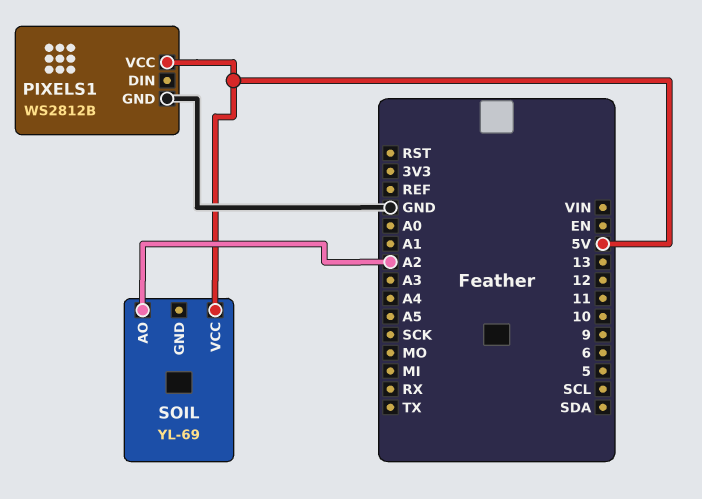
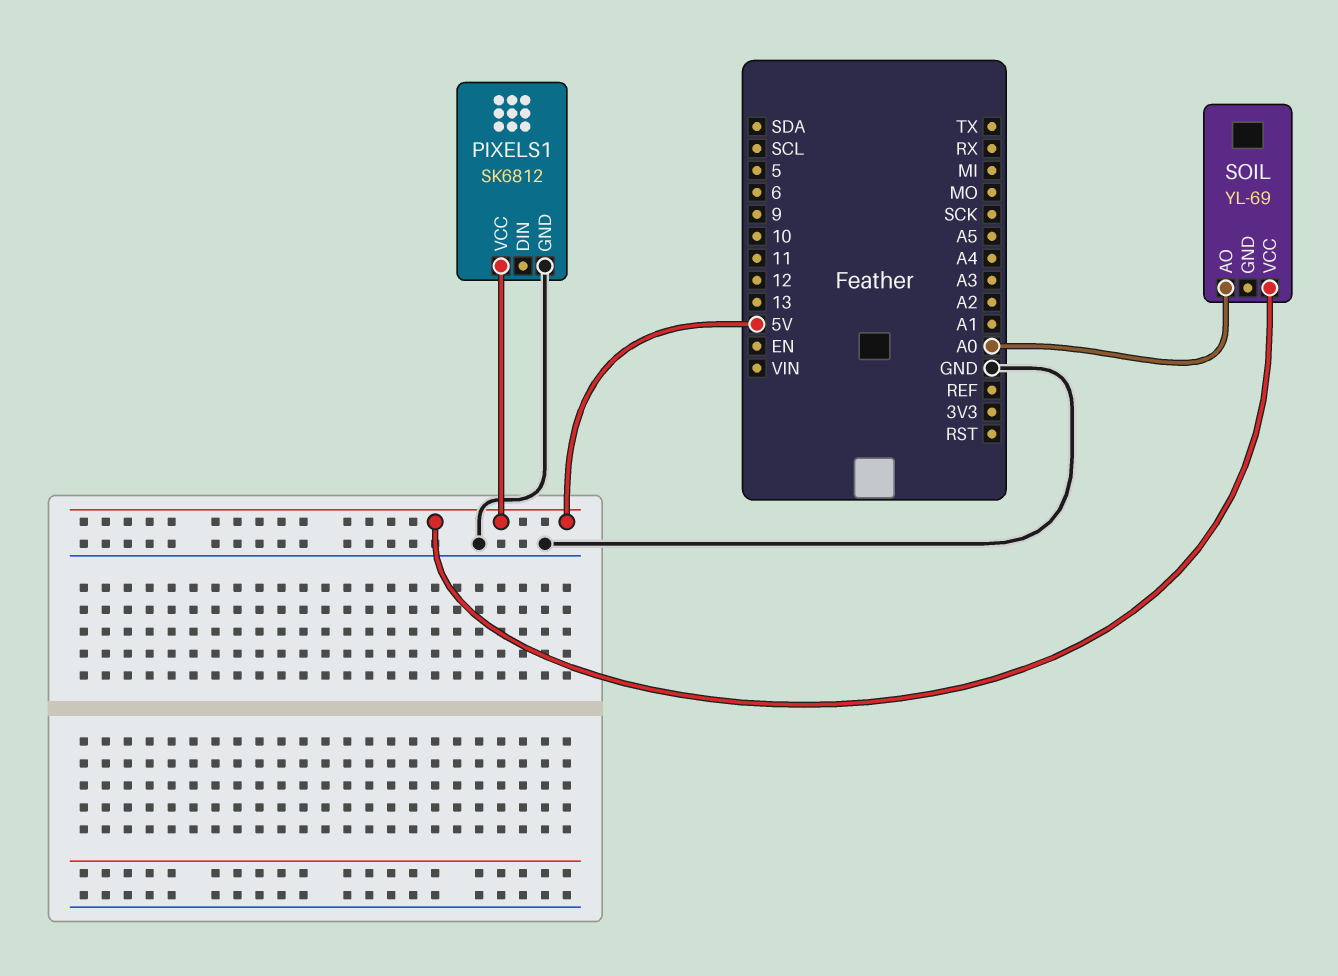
PIXELS1: WS2812B -> SK6812
SOIL pin AO: A2 -> A0

